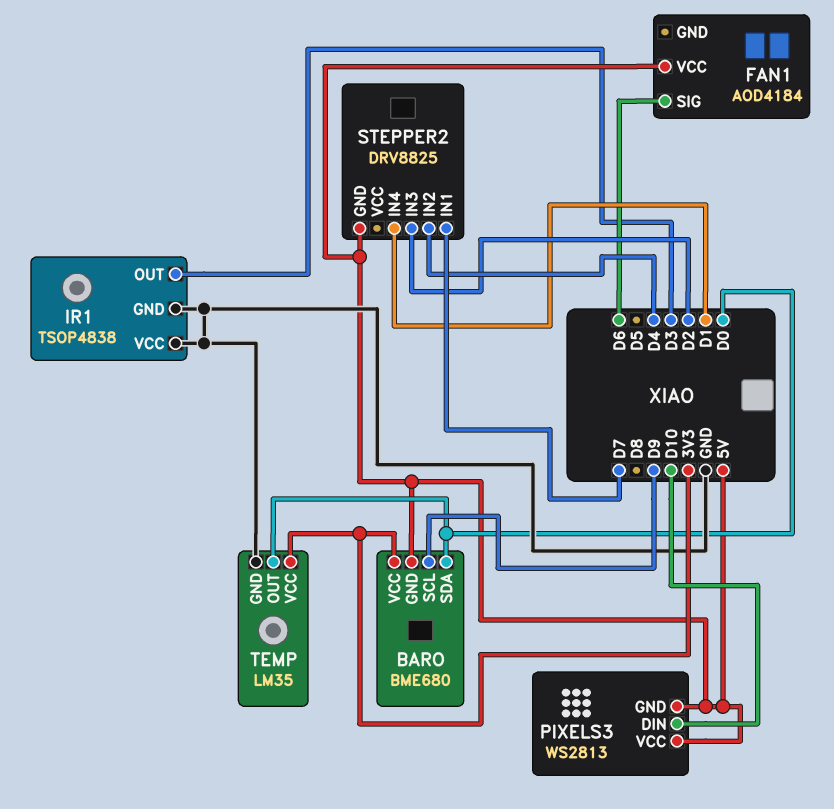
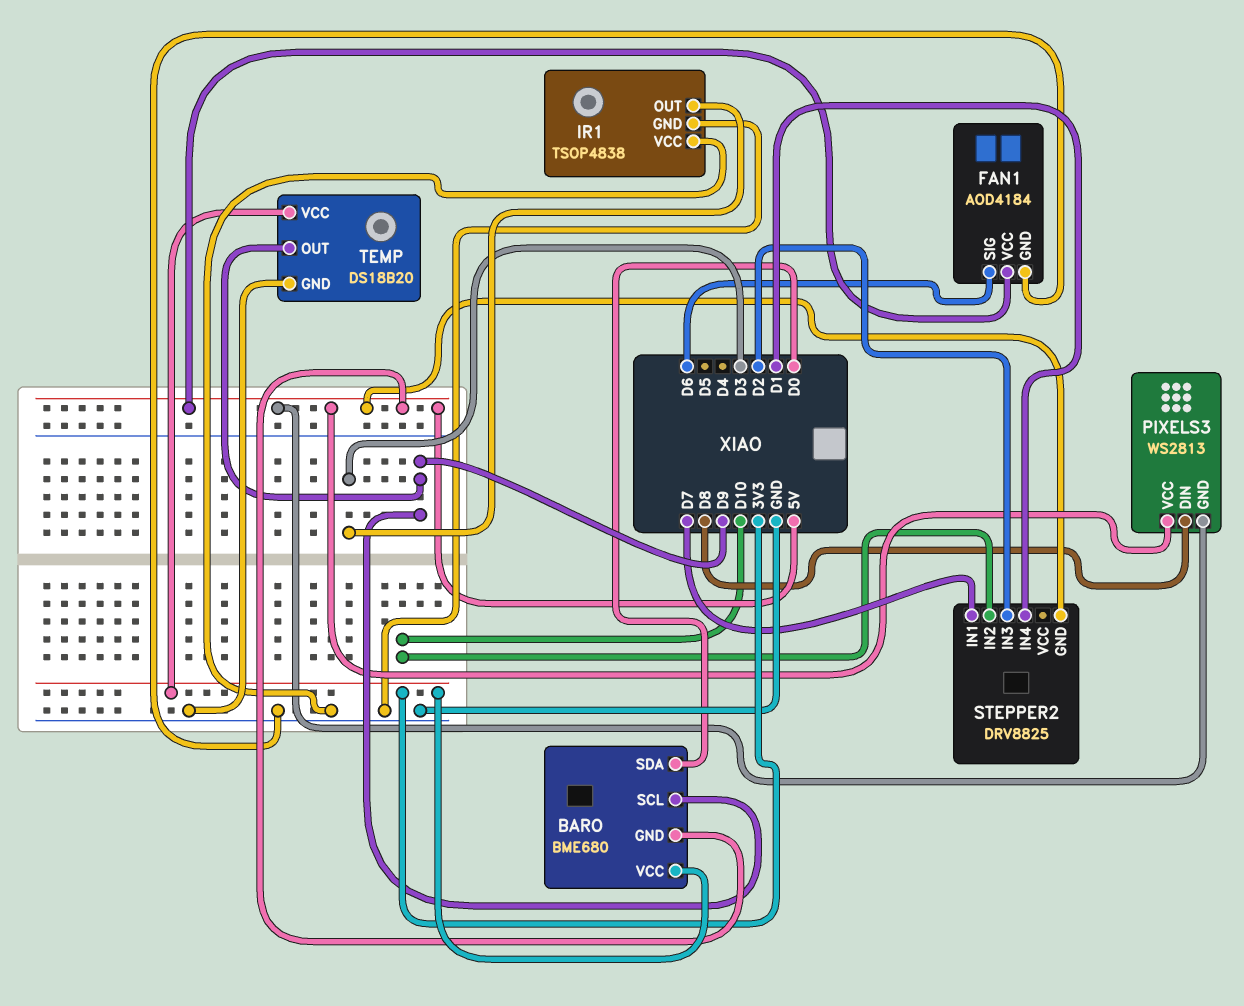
FAN1 pin GND: none -> GND
PIXELS3 pin DIN: D10 -> D8
STEPPER2 pin IN2: D4 -> D10
TEMP: LM35 -> DS18B20
TEMP pin OUT: D0 -> D9

